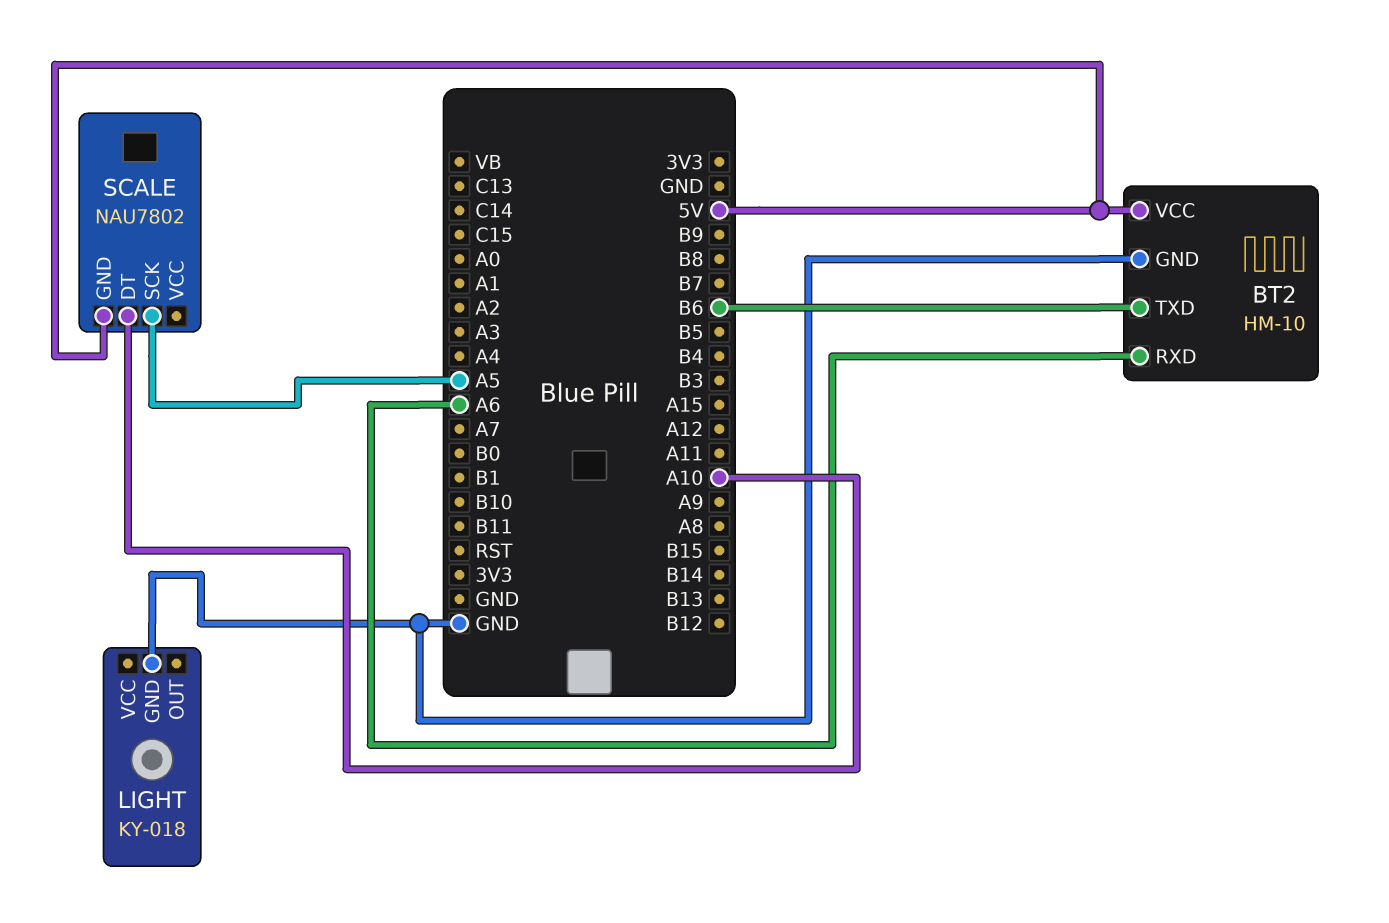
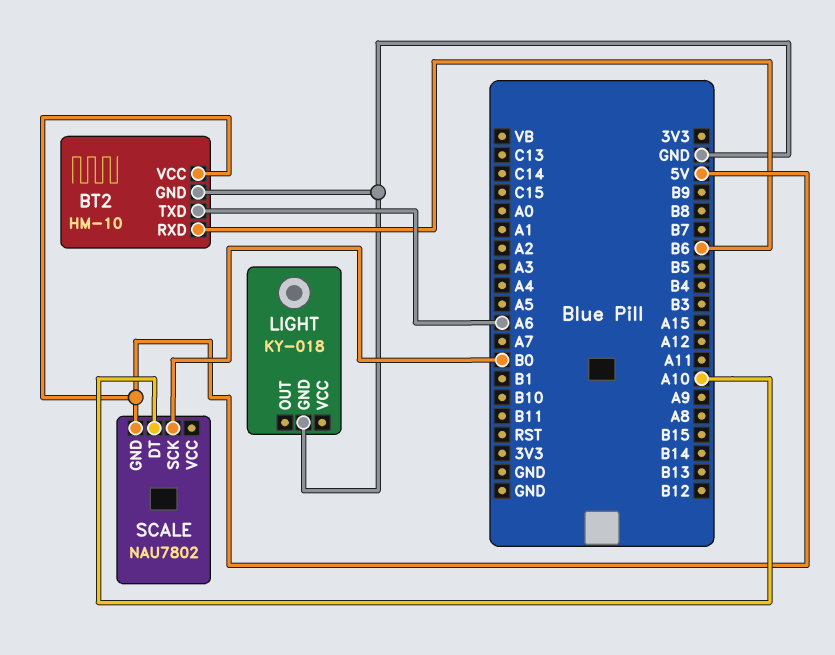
BT2 pin RXD: A6 -> B6
BT2 pin TXD: B6 -> A6
SCALE pin SCK: A5 -> B0

